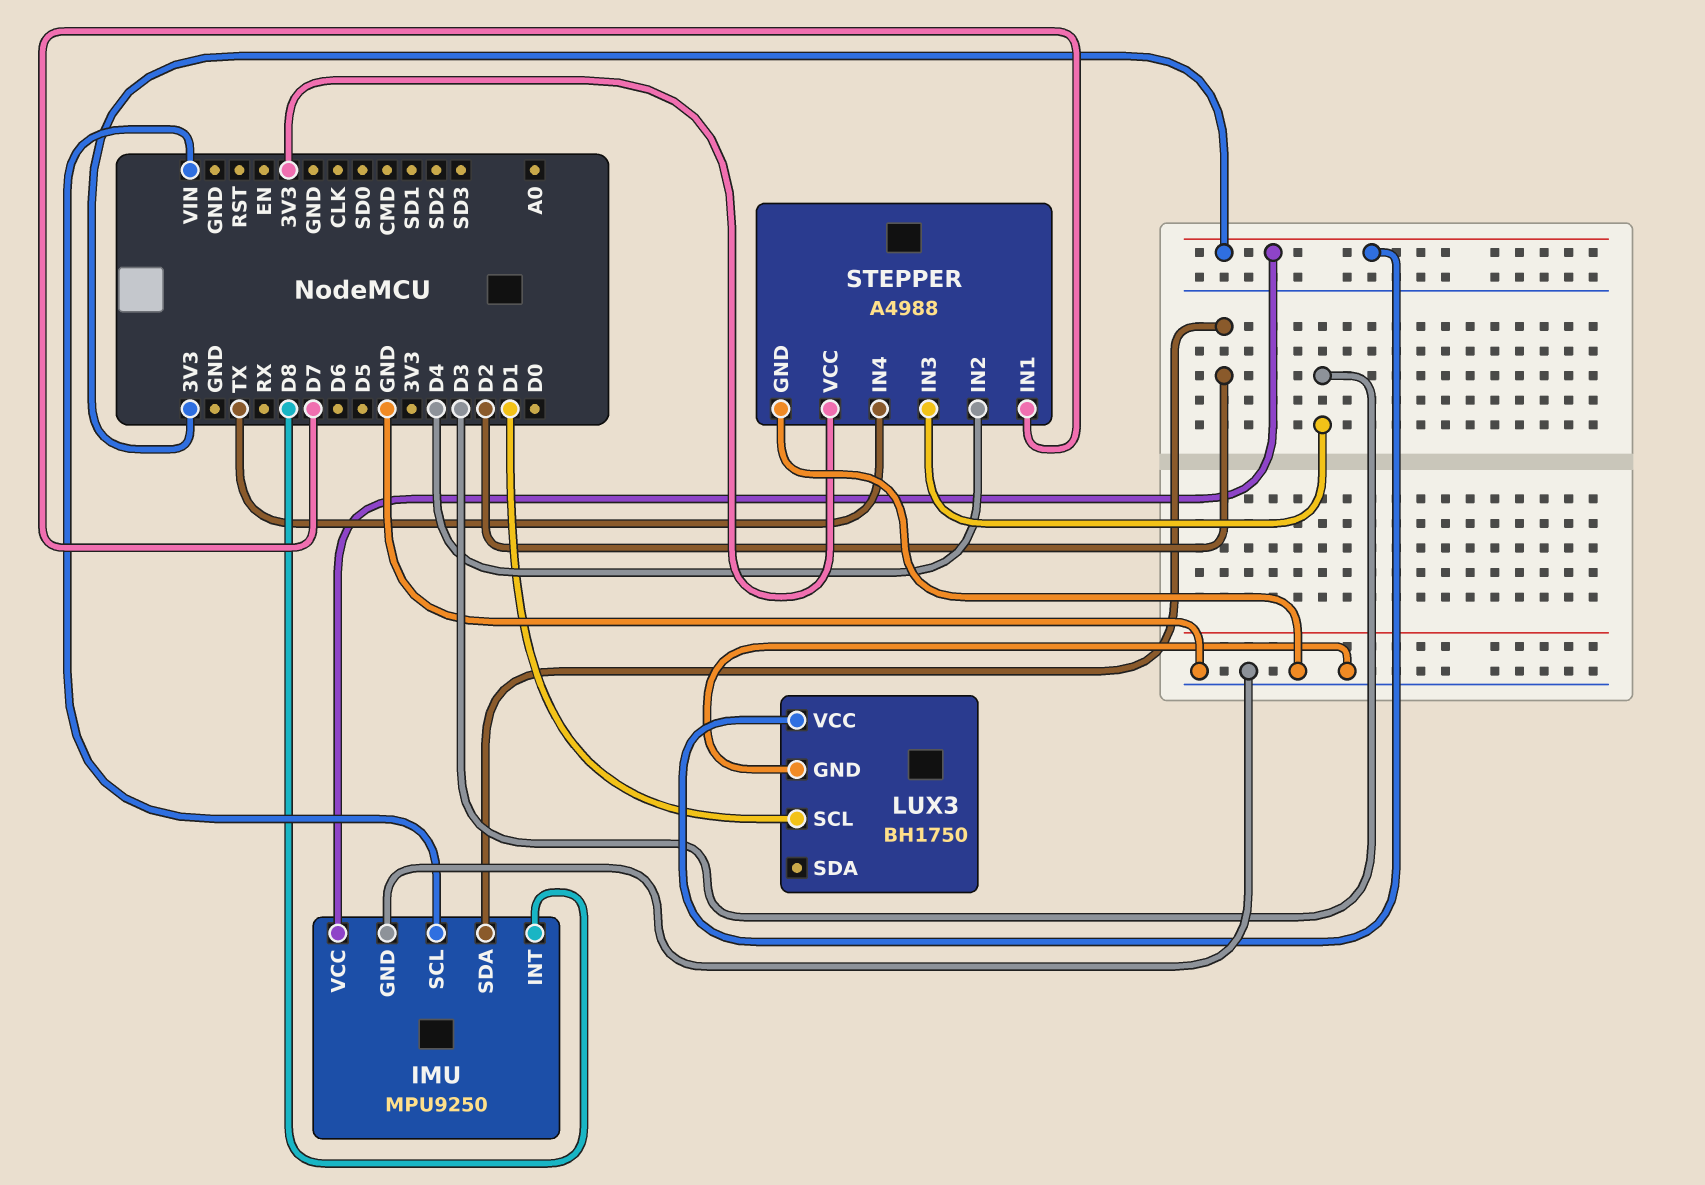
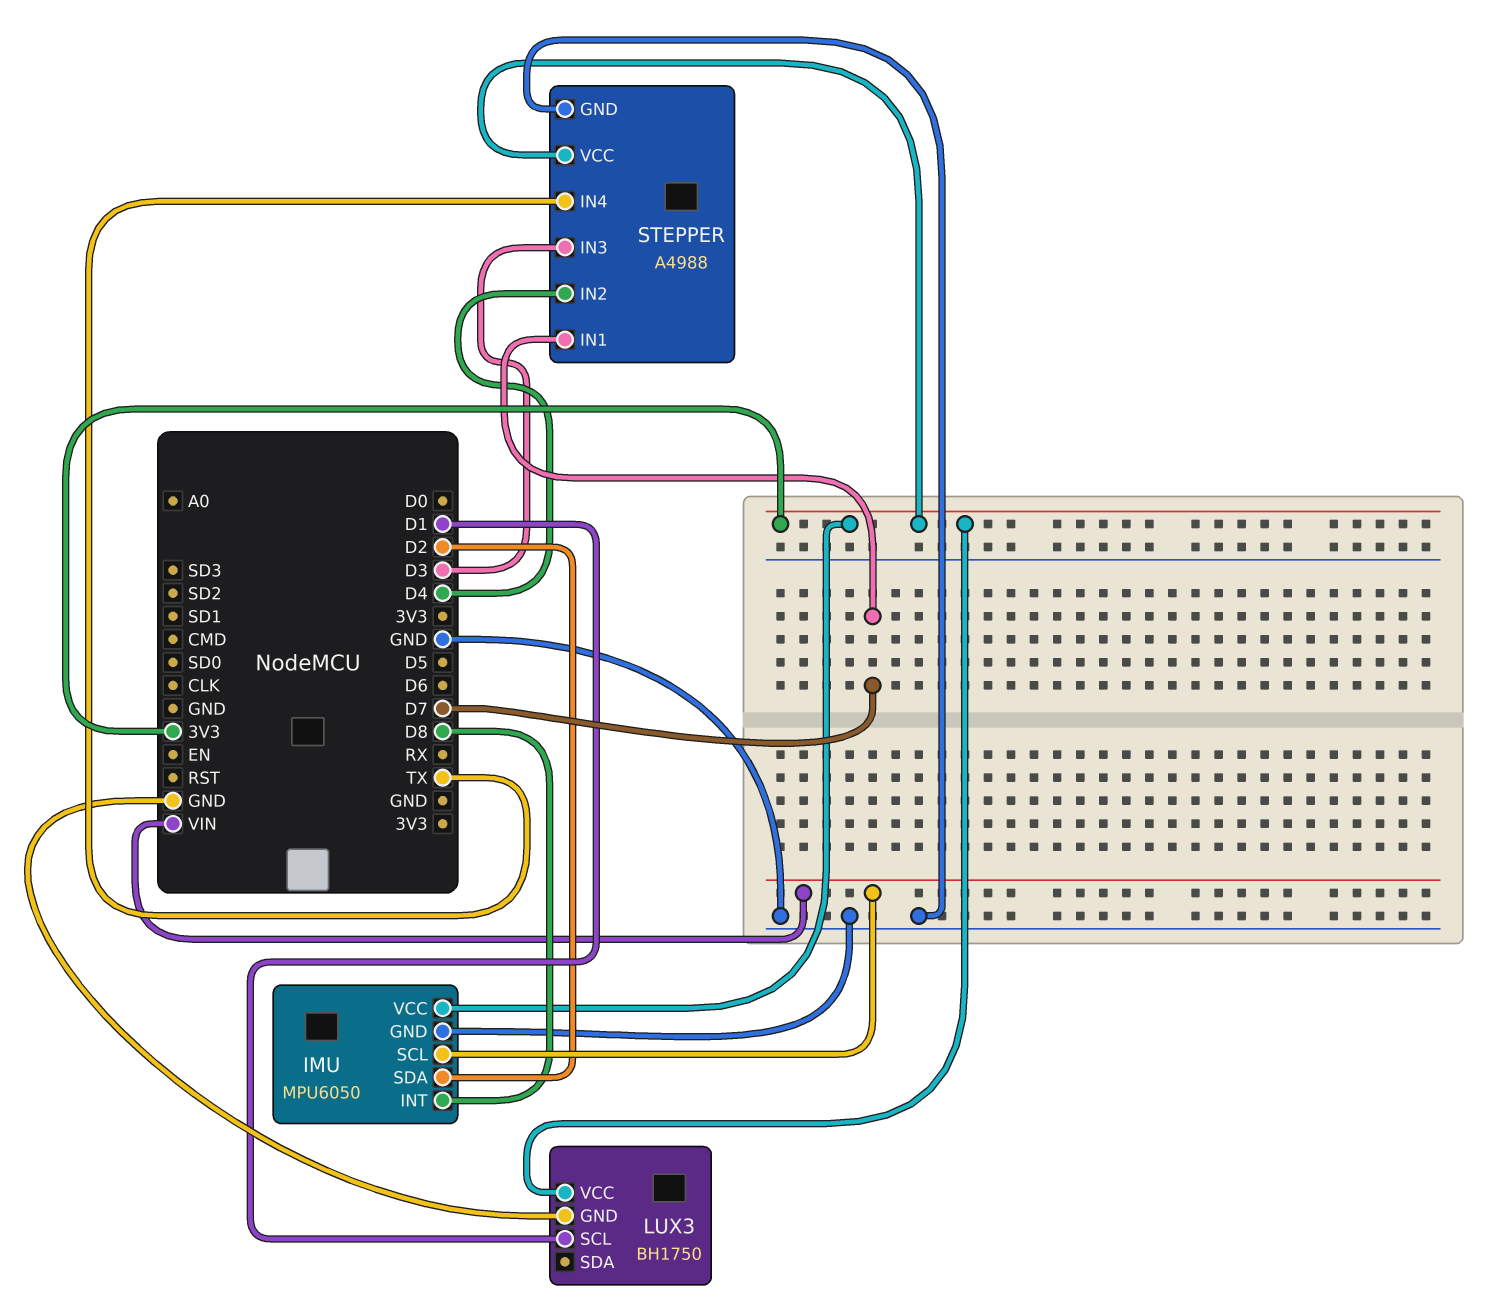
IMU: MPU9250 -> MPU6050

